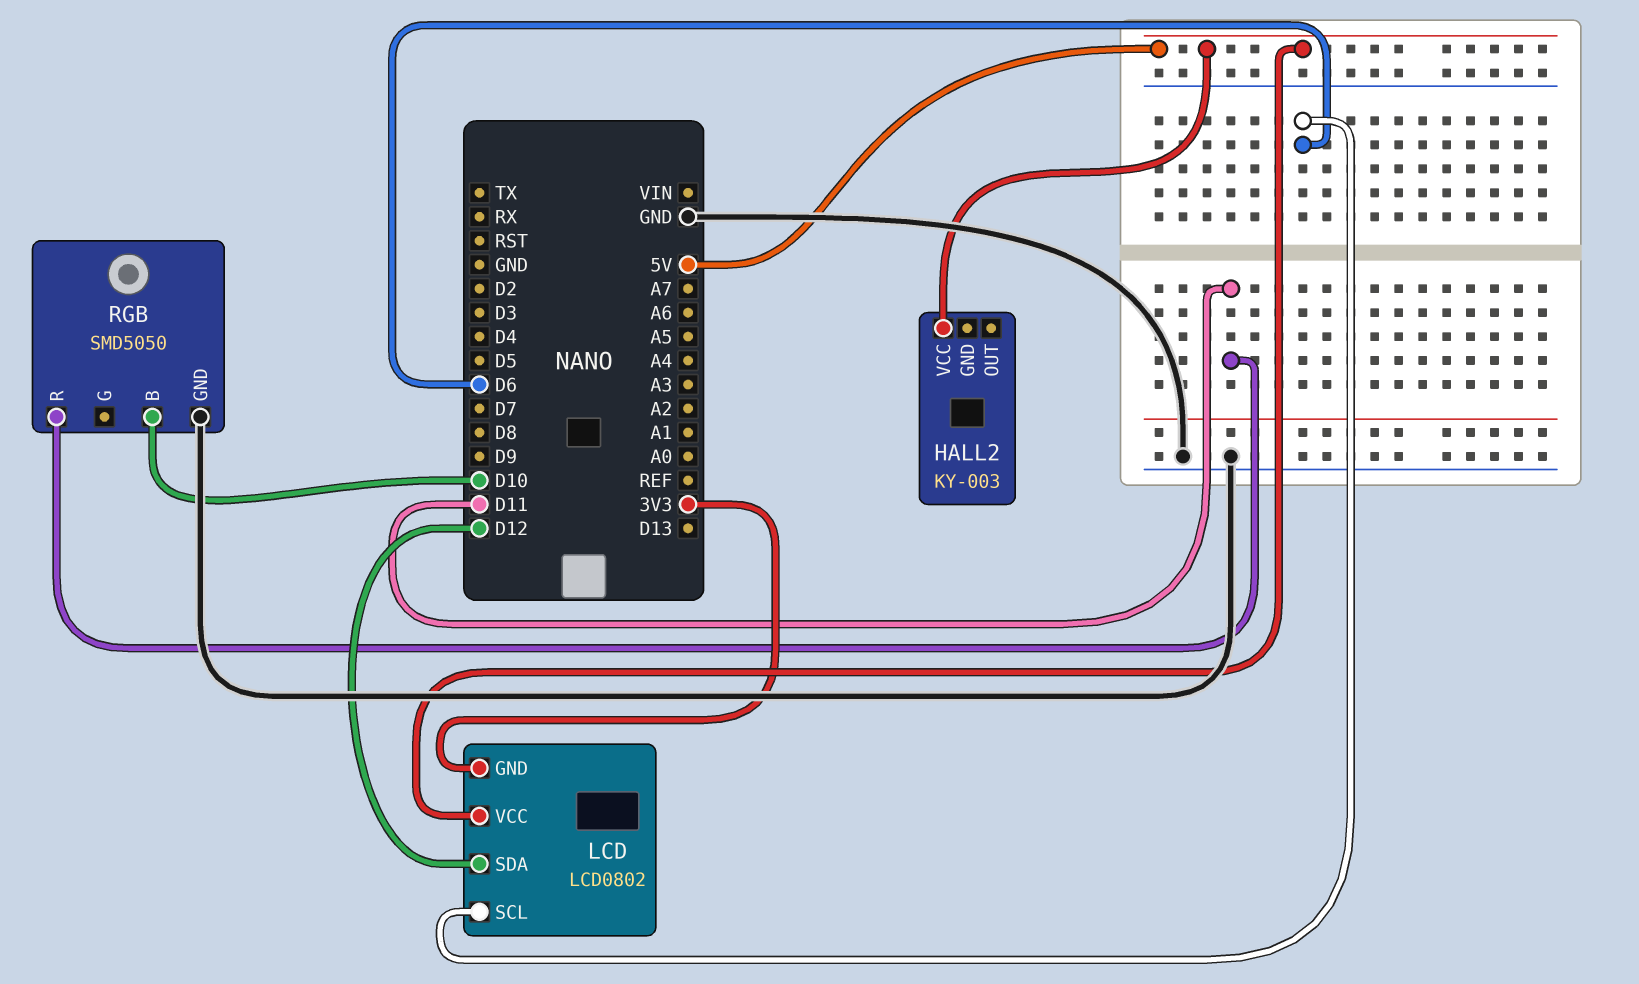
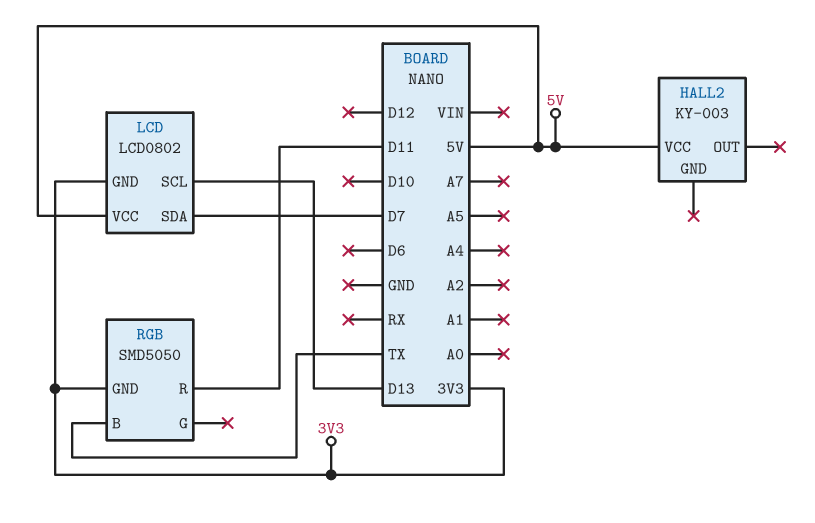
LCD pin SCL: D6 -> D13
LCD pin SDA: D12 -> D7
RGB pin B: D10 -> TX
RGB pin GND: GND -> 3V3

